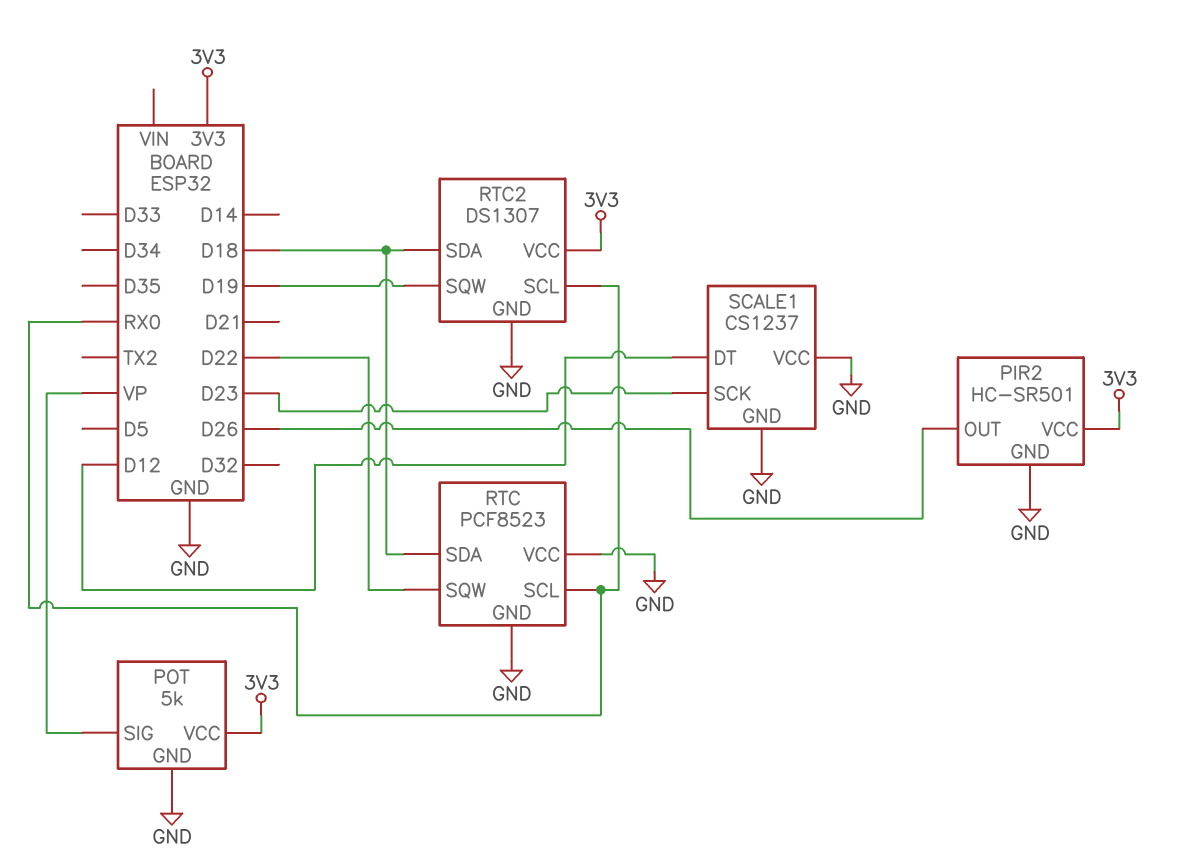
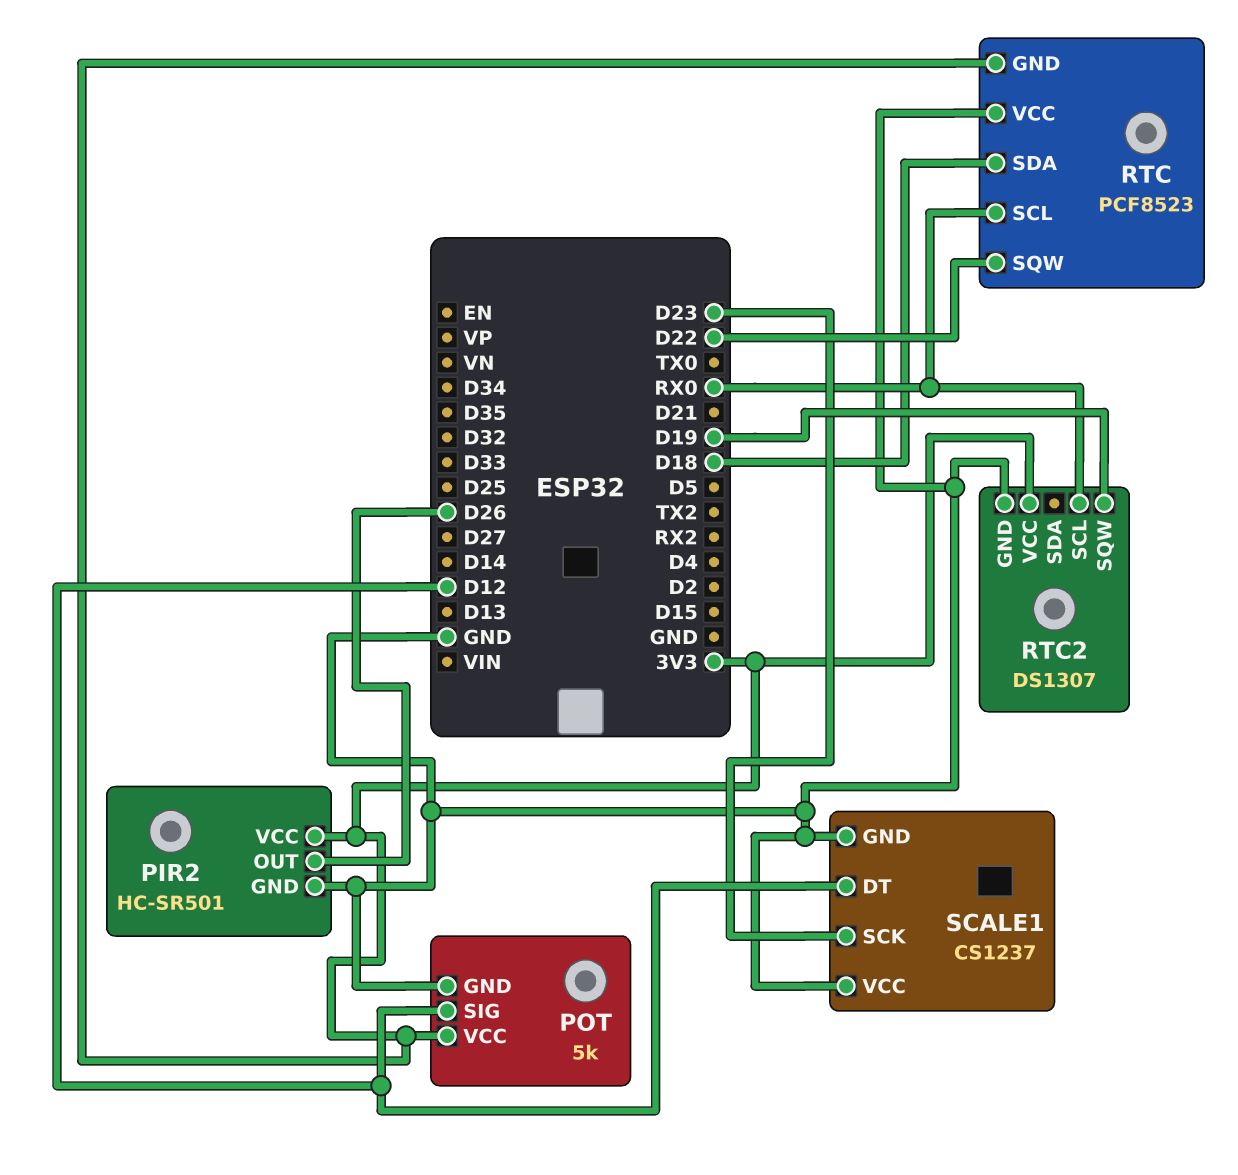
POT pin SIG: VP -> D12
RTC pin GND: GND -> 3V3
RTC2 pin SDA: D18 -> none

